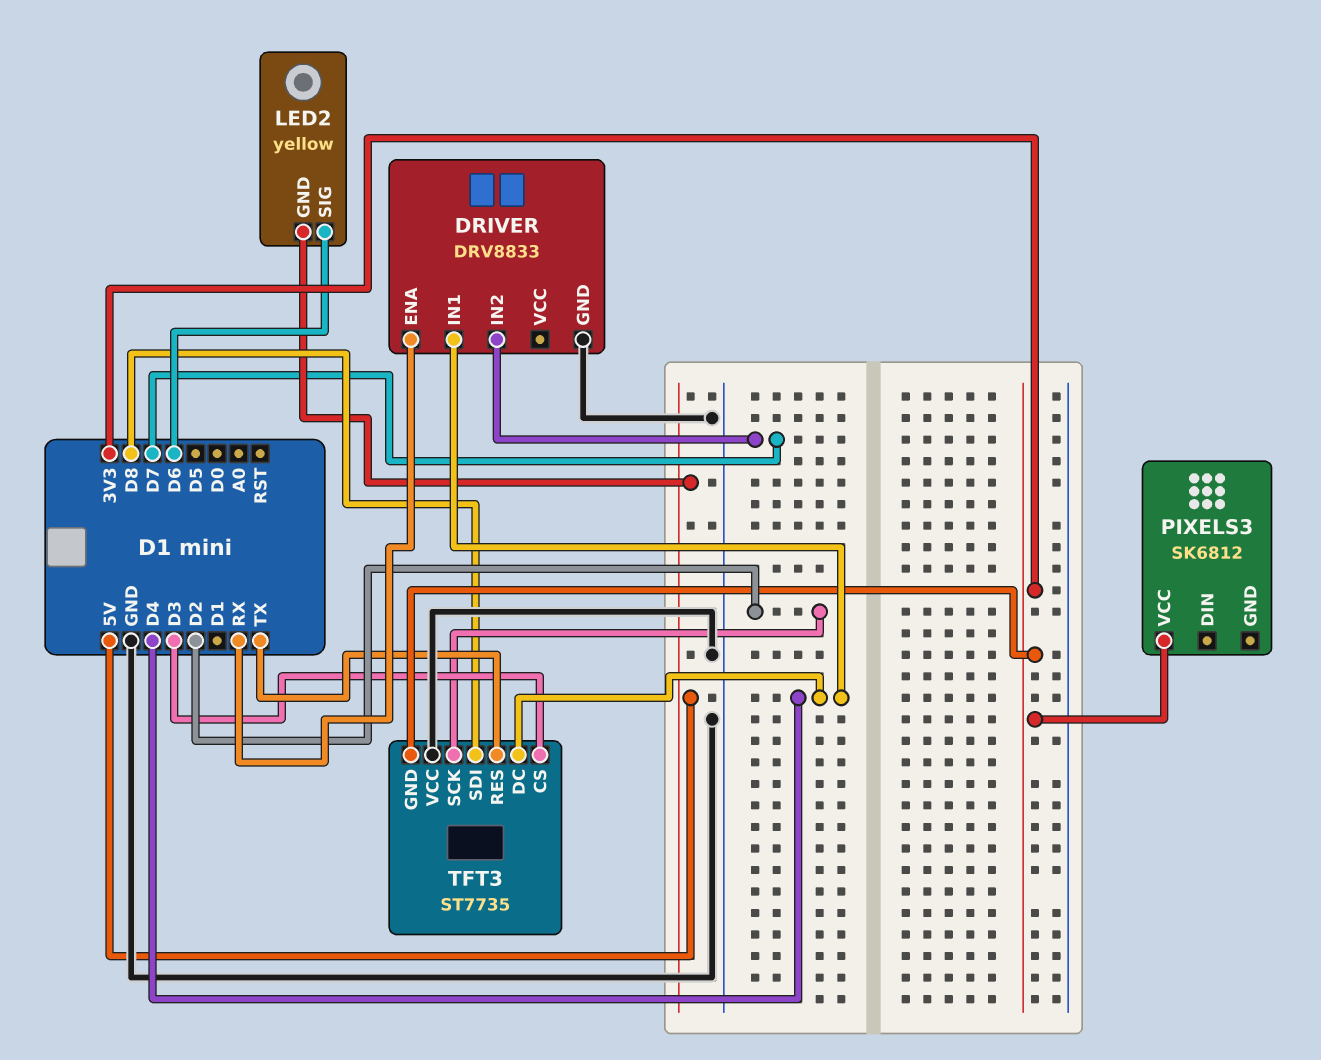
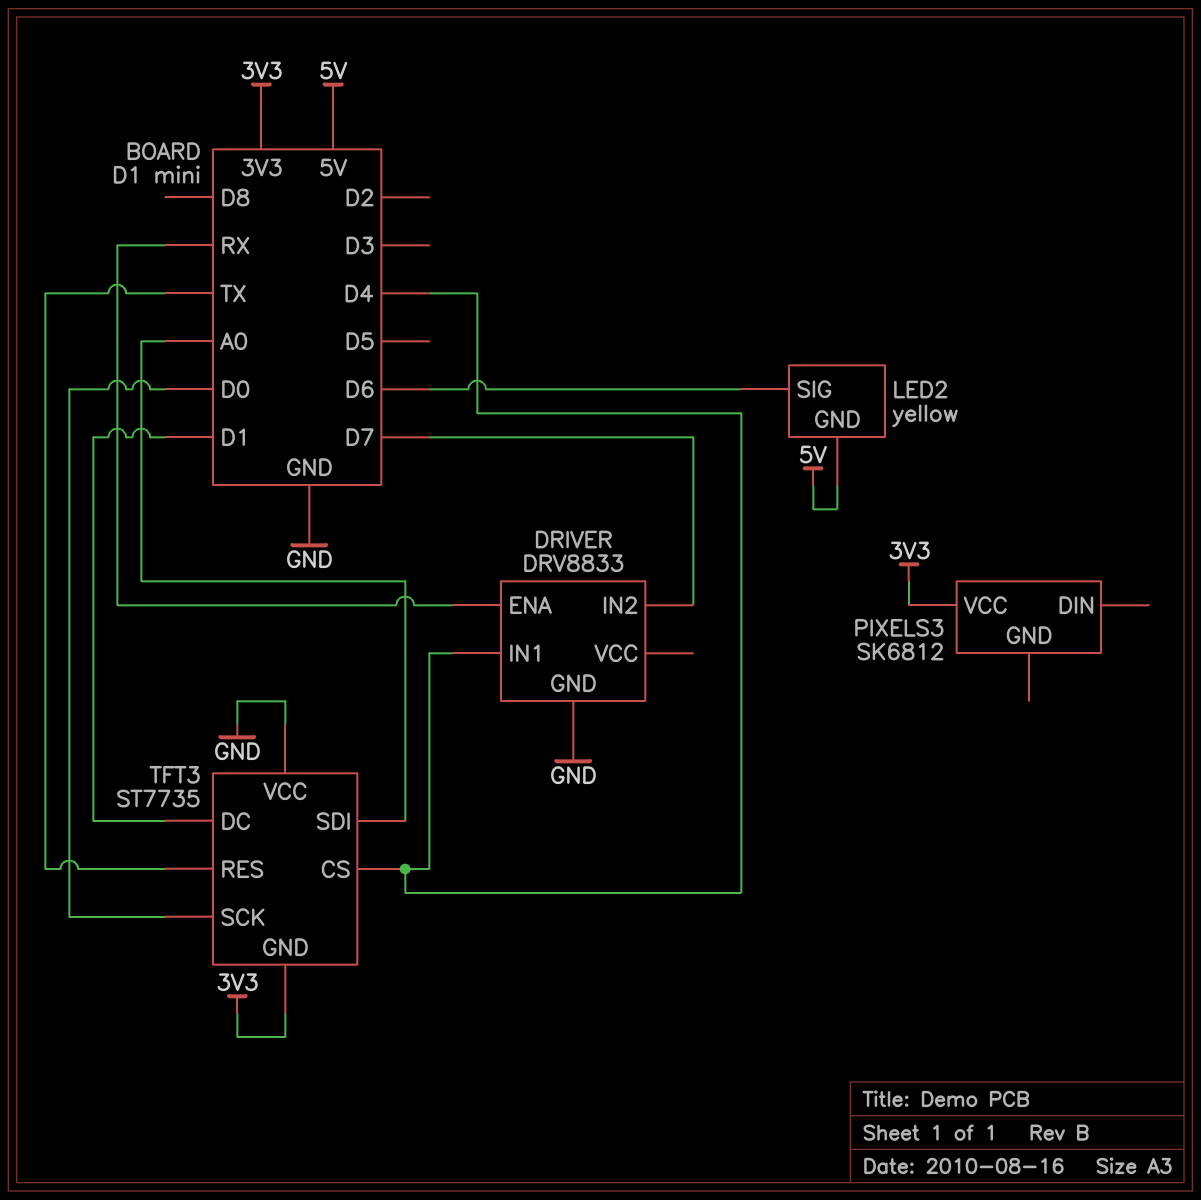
TFT3 pin CS: D3 -> D4
TFT3 pin DC: D4 -> D1
TFT3 pin SCK: D2 -> D0
TFT3 pin SDI: D8 -> A0

